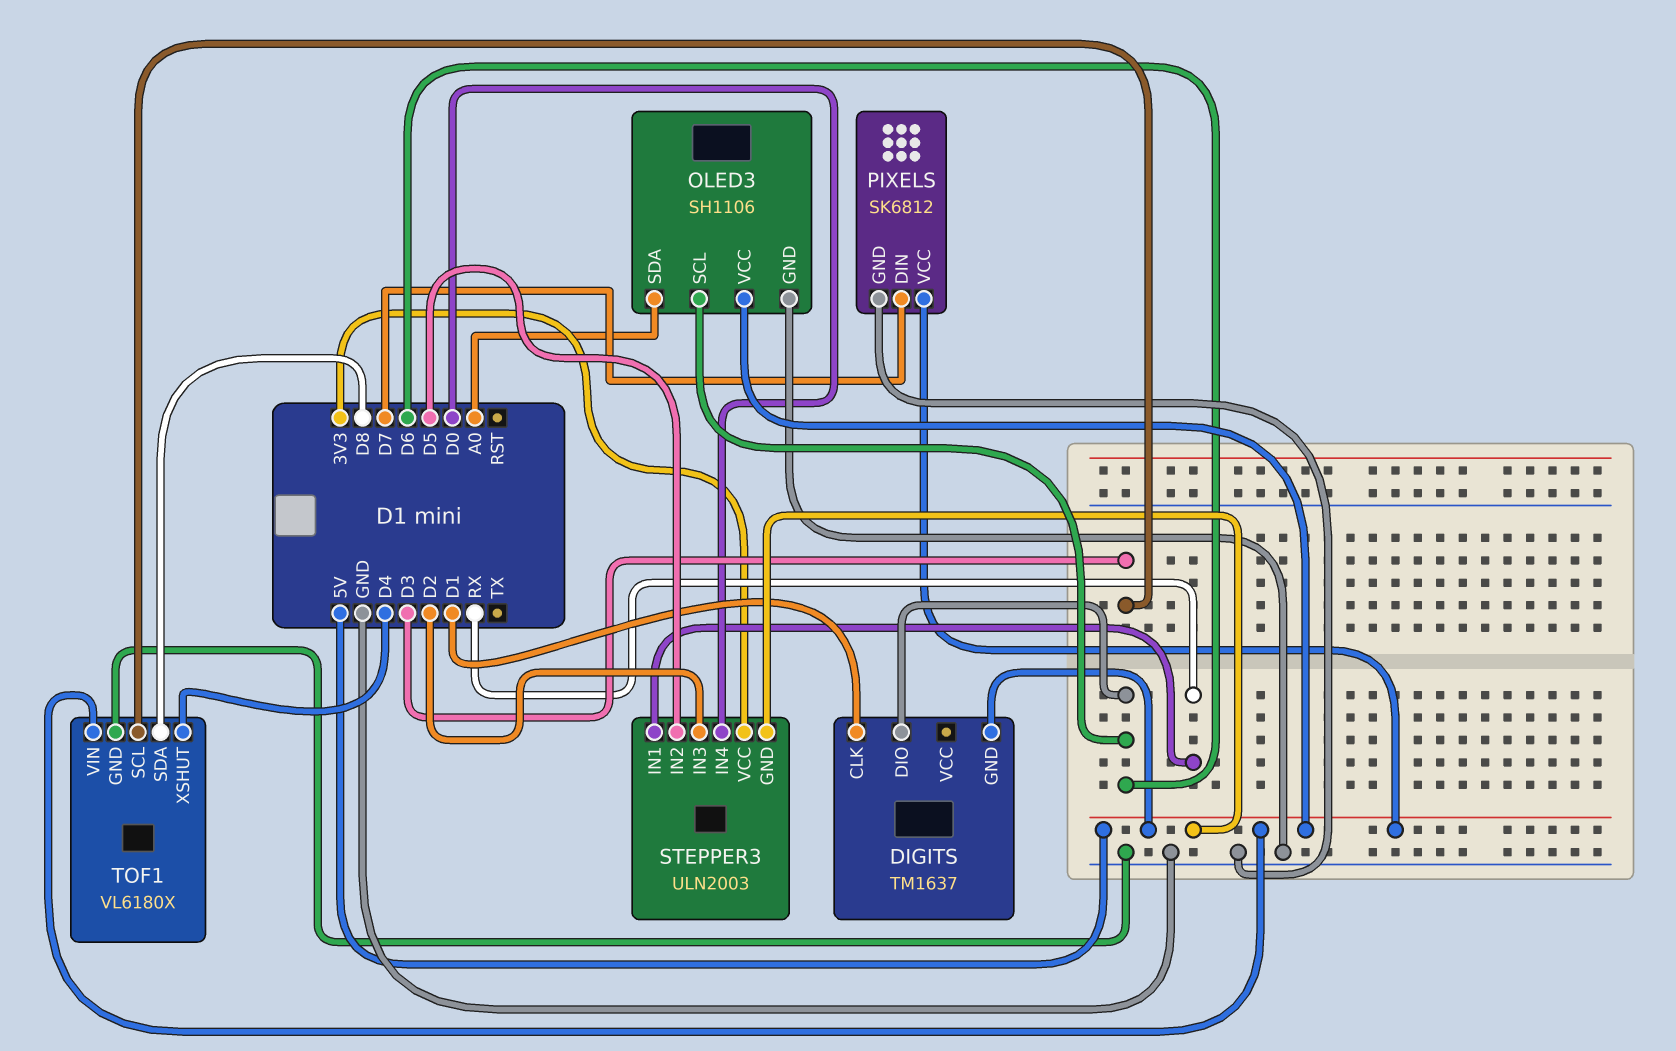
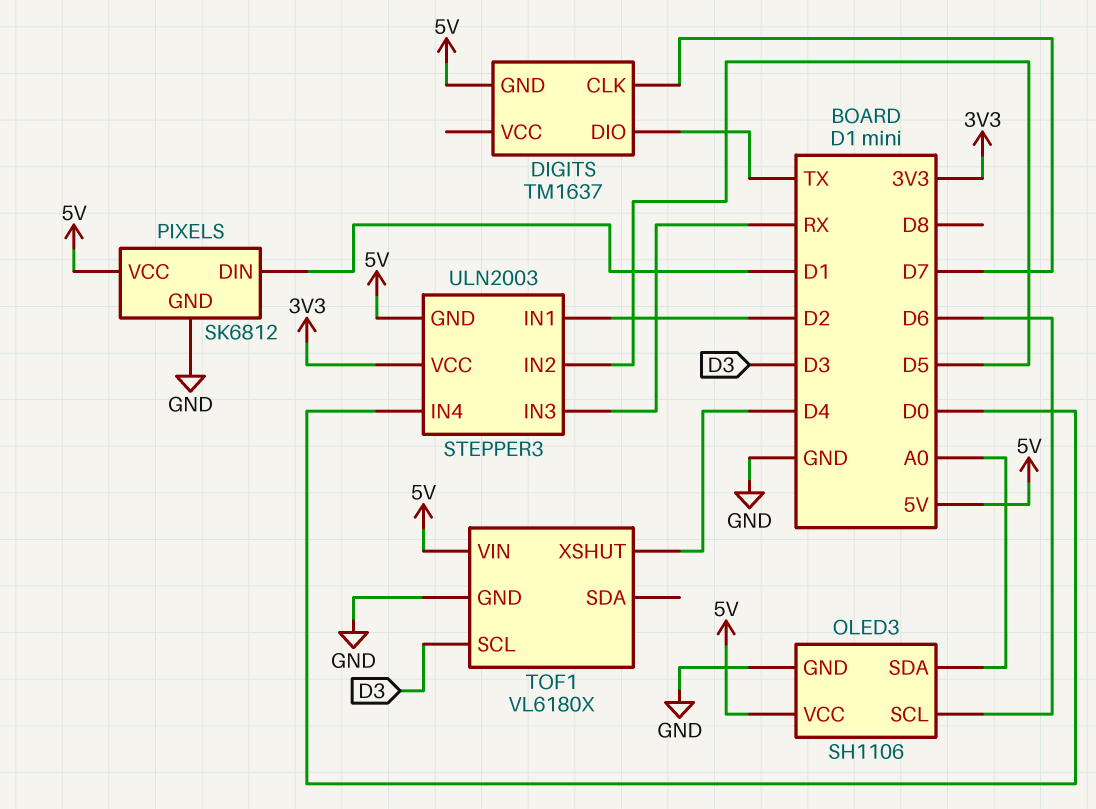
DIGITS pin CLK: D1 -> D7
DIGITS pin DIO: D6 -> TX
PIXELS pin DIN: D7 -> D1
STEPPER3 pin IN1: RX -> D2
STEPPER3 pin IN3: D2 -> RX
TOF1 pin SDA: D8 -> none

